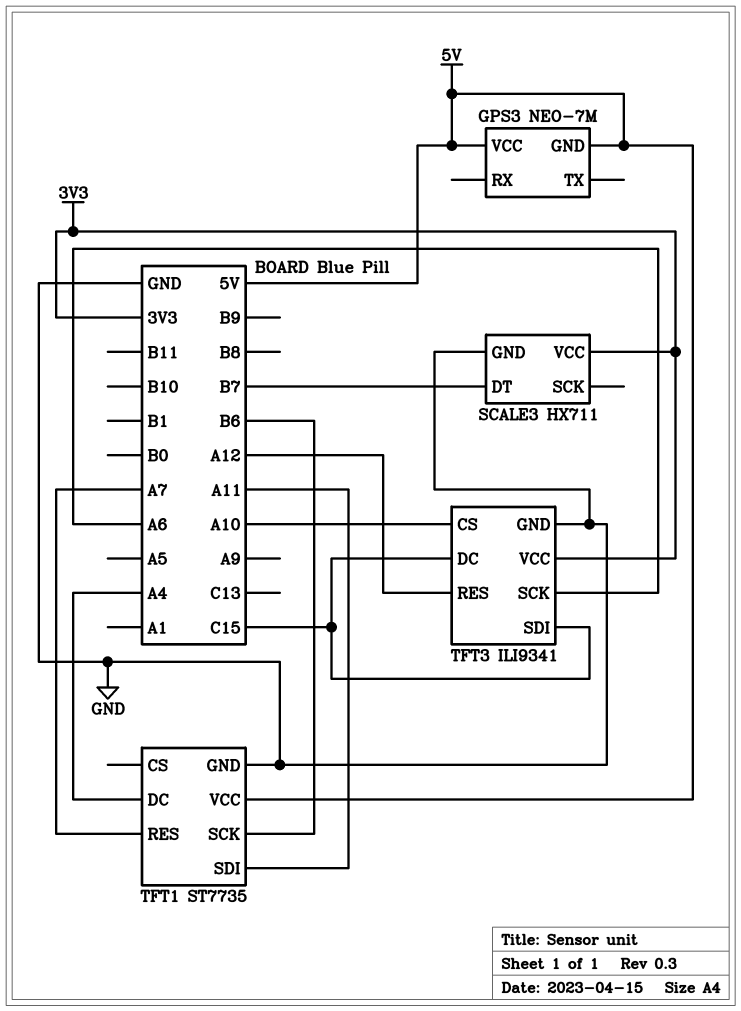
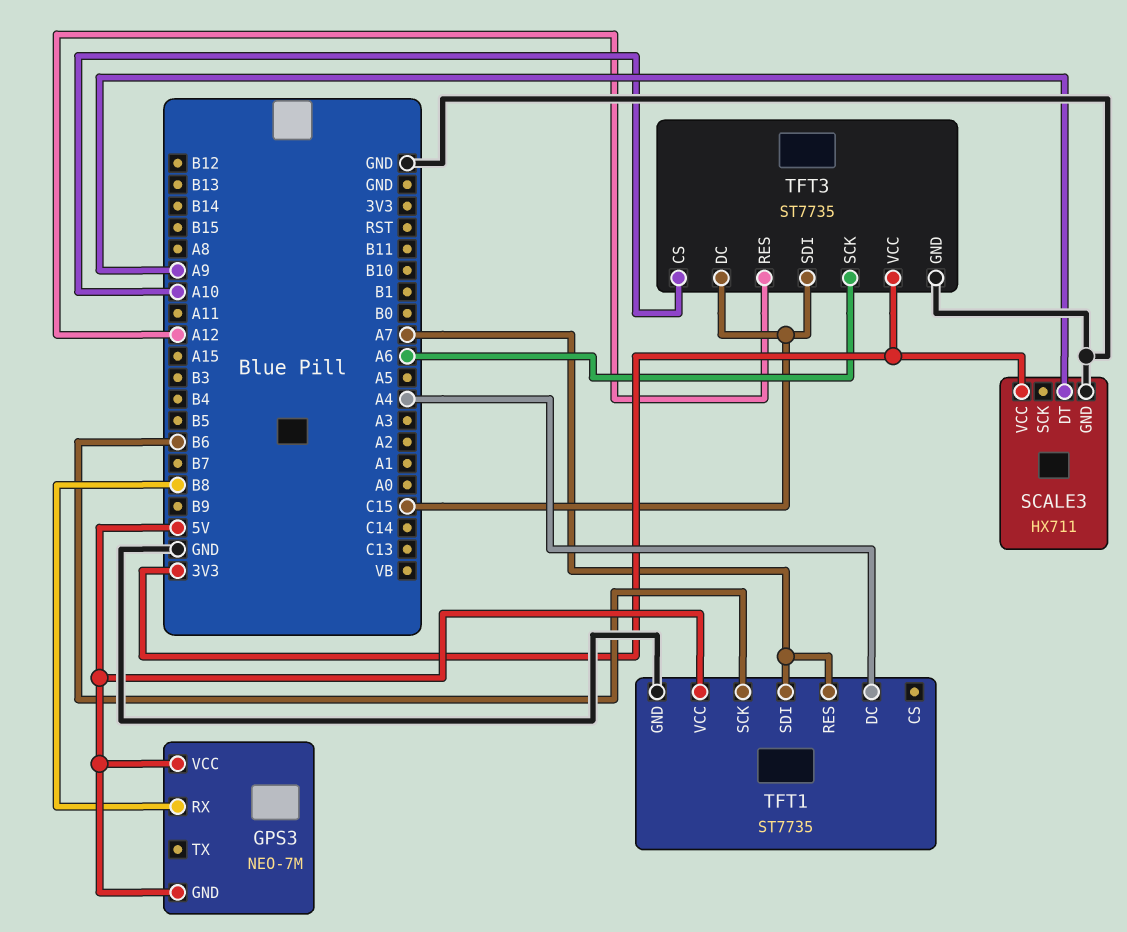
GPS3 pin RX: none -> B8
SCALE3 pin DT: B7 -> A9
TFT1 pin SDI: A11 -> A7
TFT3: ILI9341 -> ST7735

